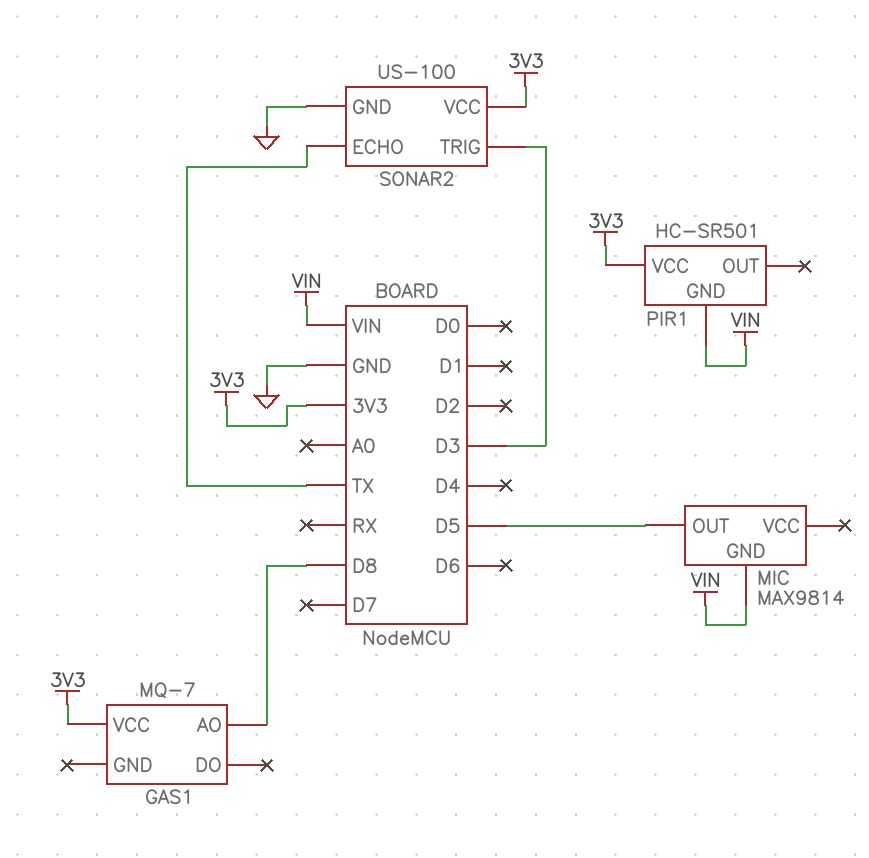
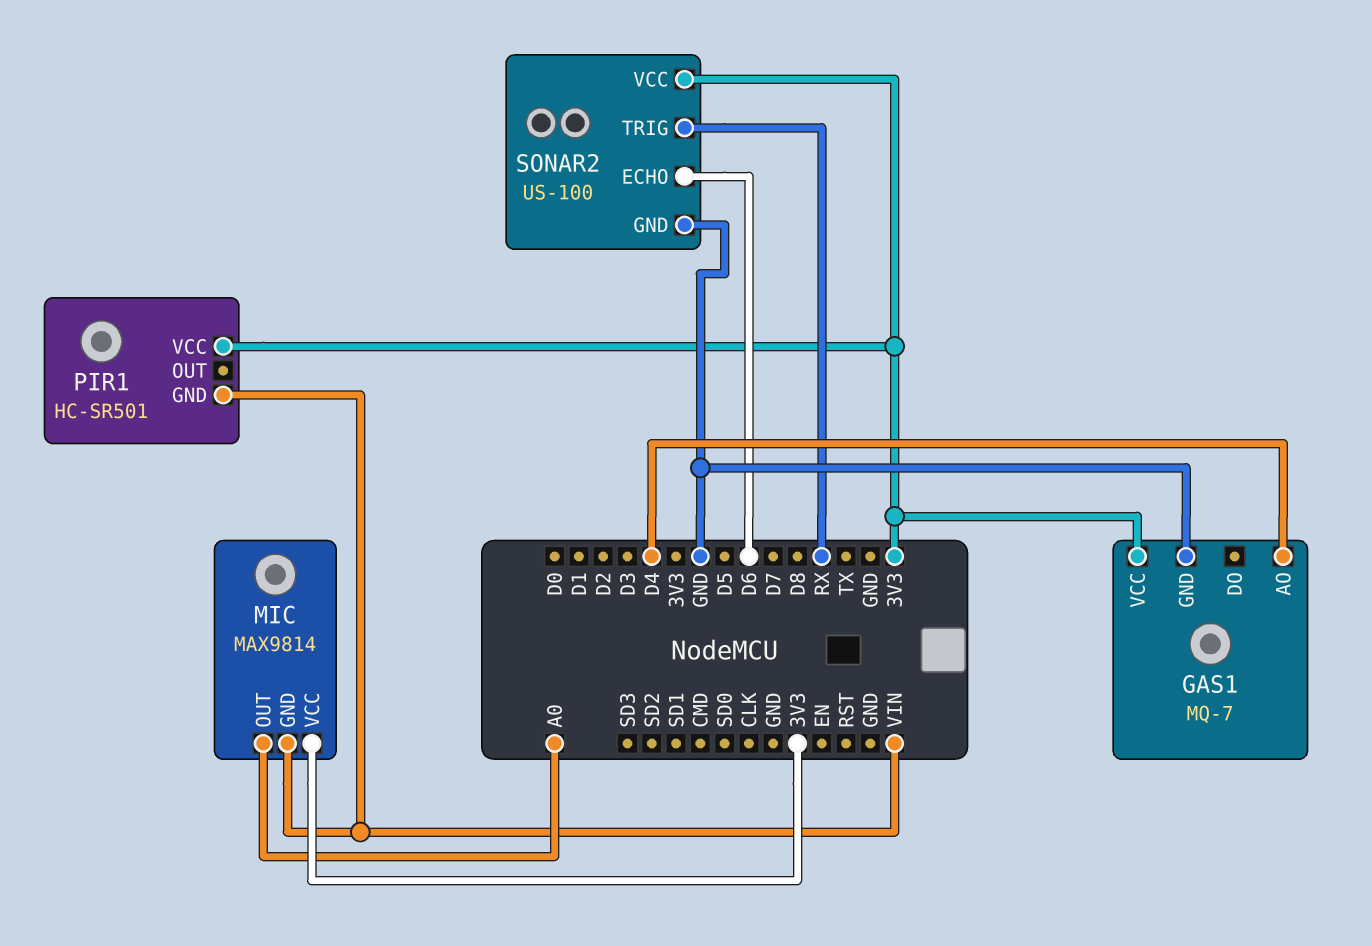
GAS1 pin AO: D8 -> D4
GAS1 pin GND: none -> GND
MIC pin OUT: D5 -> A0
MIC pin VCC: none -> 3V3
SONAR2 pin ECHO: TX -> D6
SONAR2 pin TRIG: D3 -> RX

